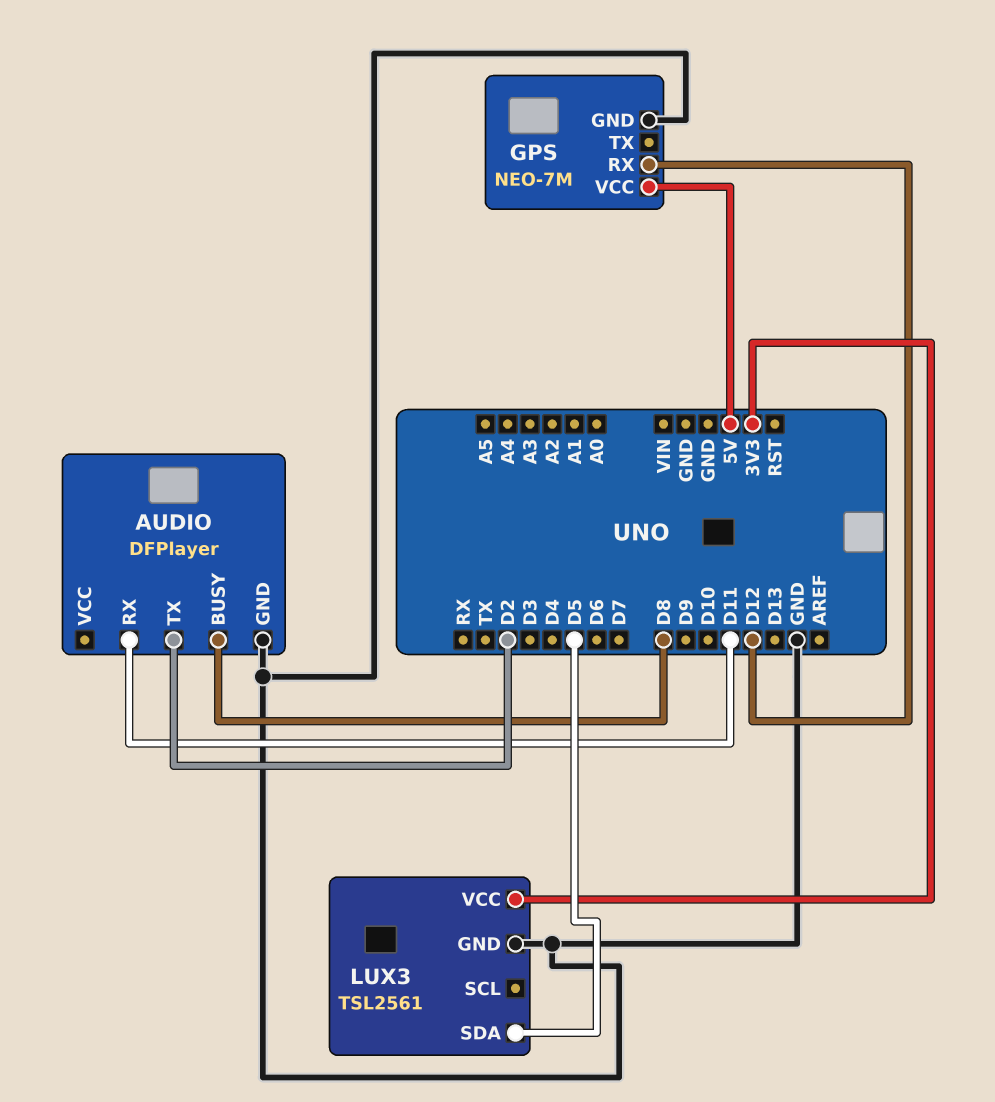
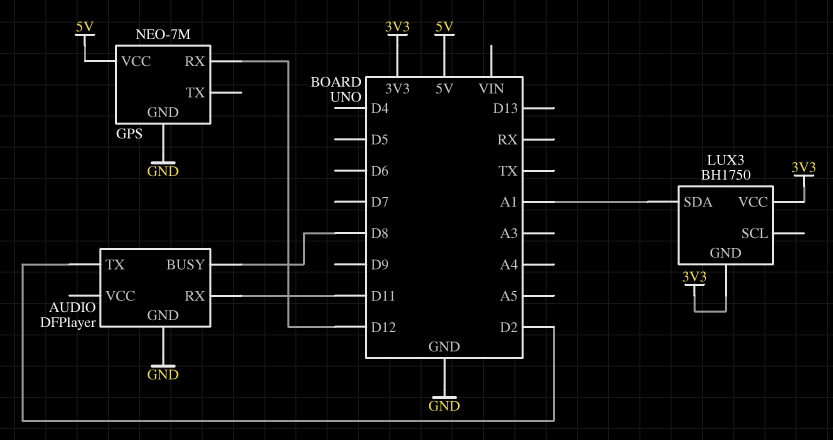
LUX3: TSL2561 -> BH1750
LUX3 pin GND: GND -> 3V3
LUX3 pin SDA: D5 -> A1

